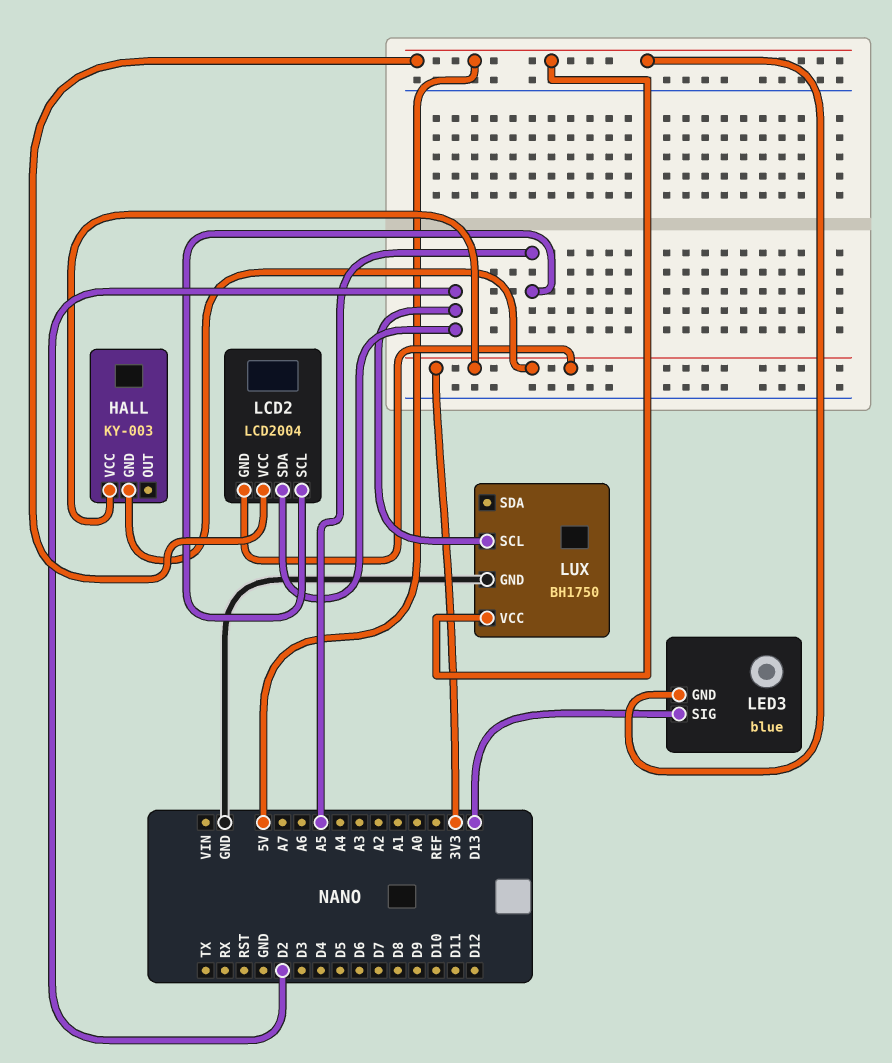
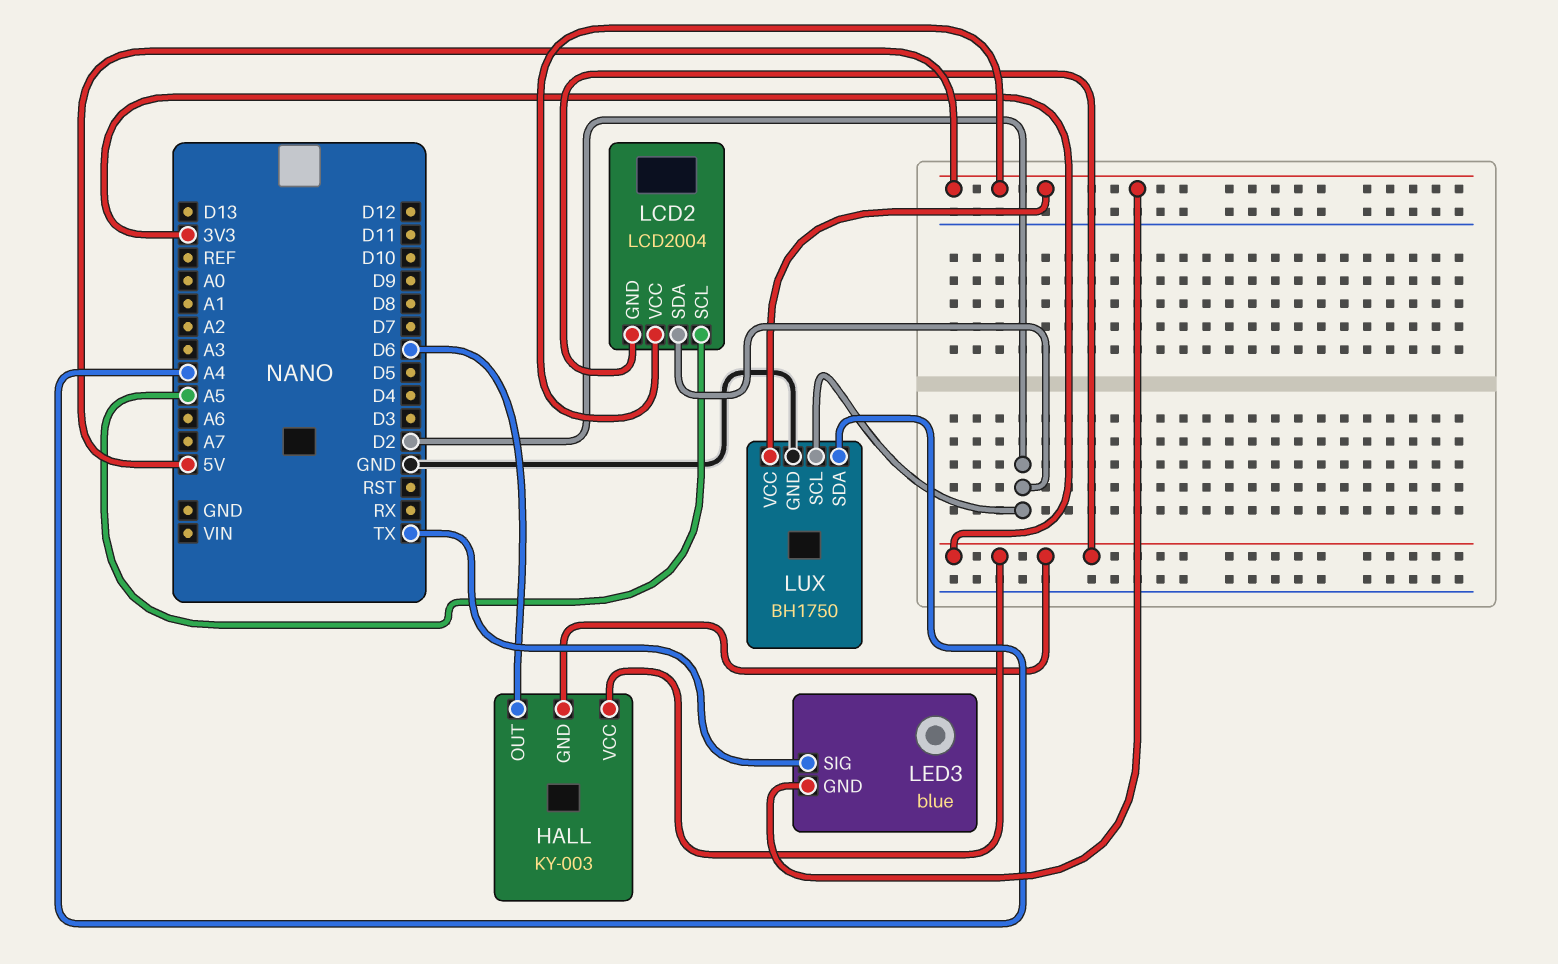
HALL pin OUT: none -> D6
LED3 pin SIG: D13 -> TX
LUX pin SDA: none -> A4

